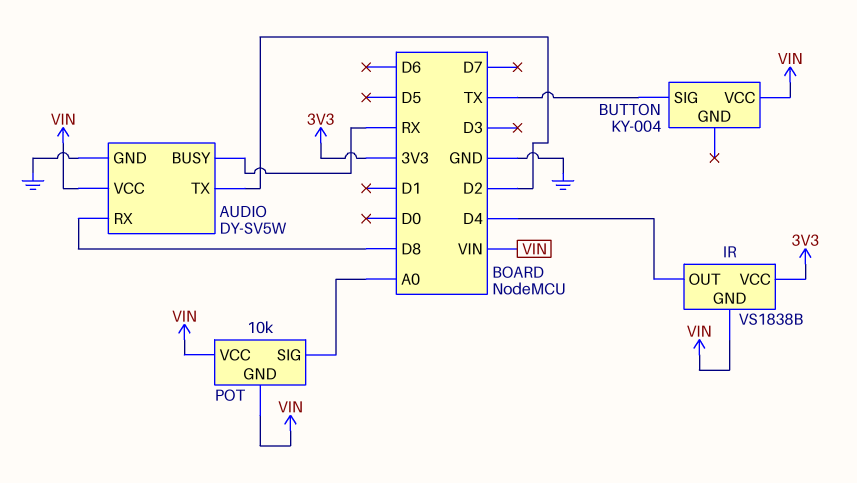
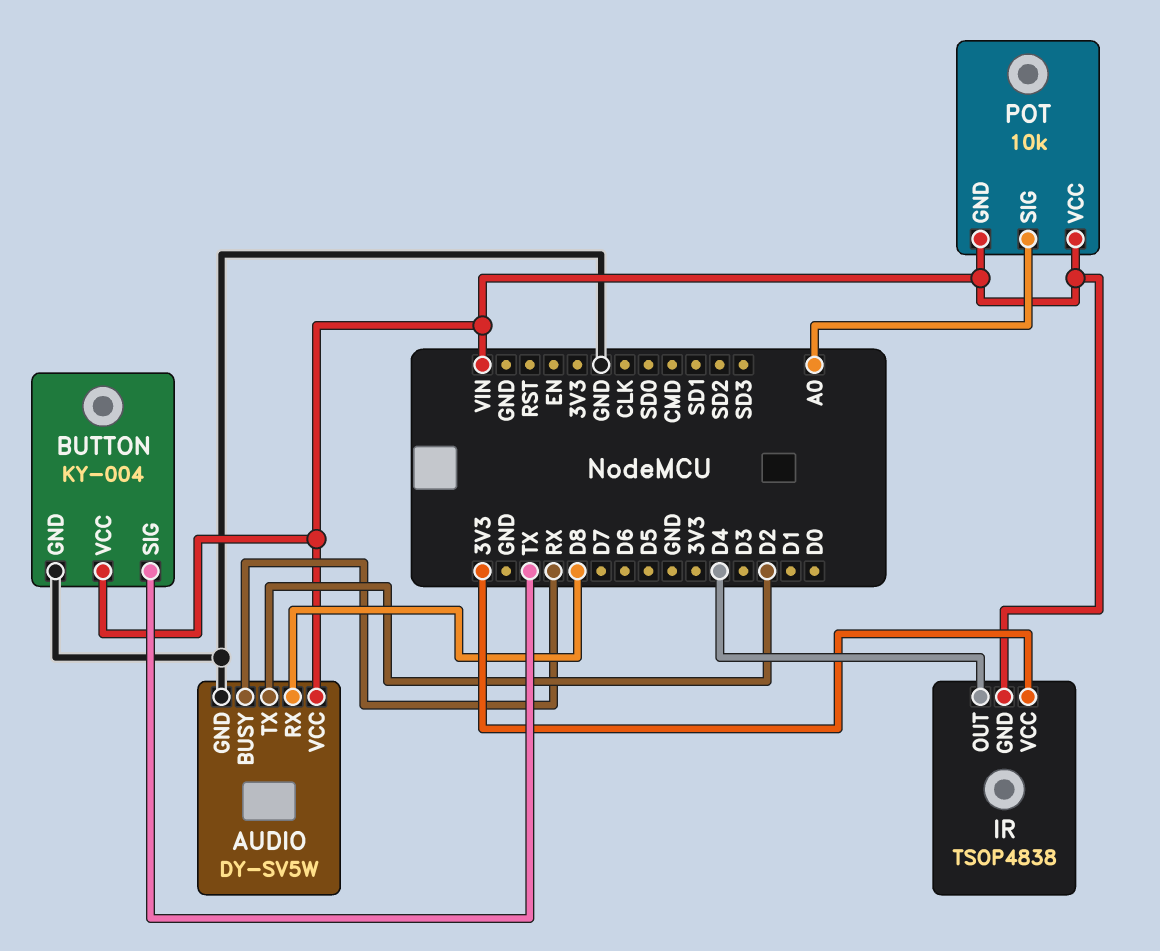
BUTTON pin GND: none -> GND
IR: VS1838B -> TSOP4838

